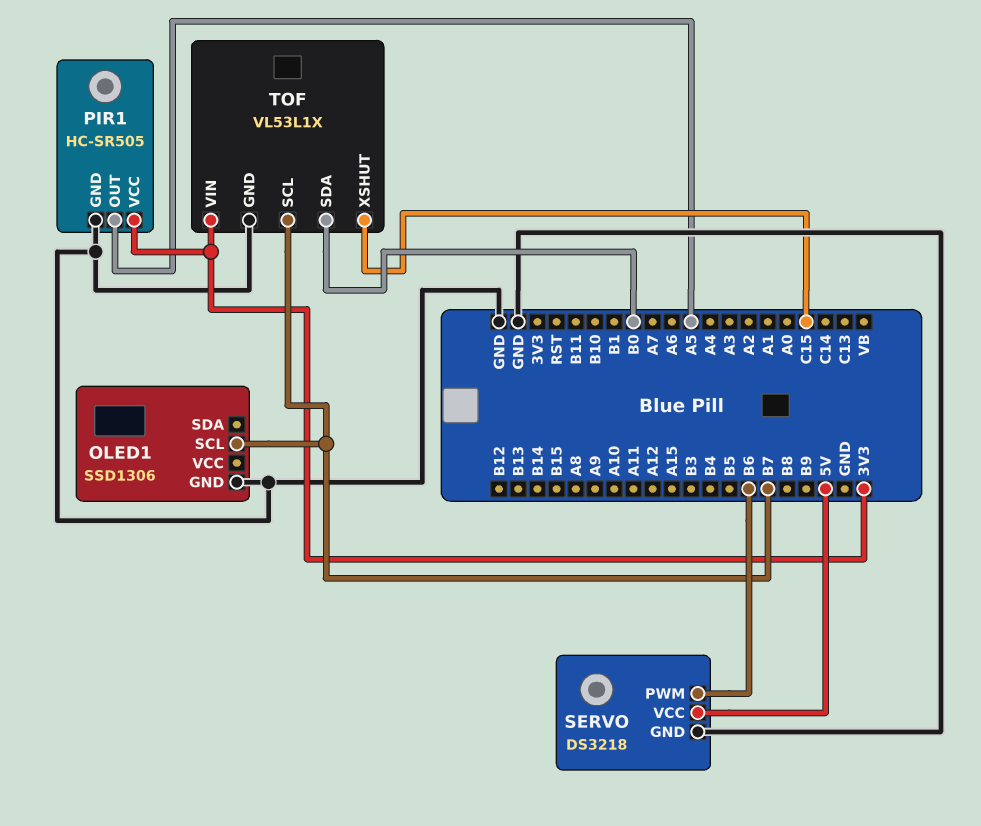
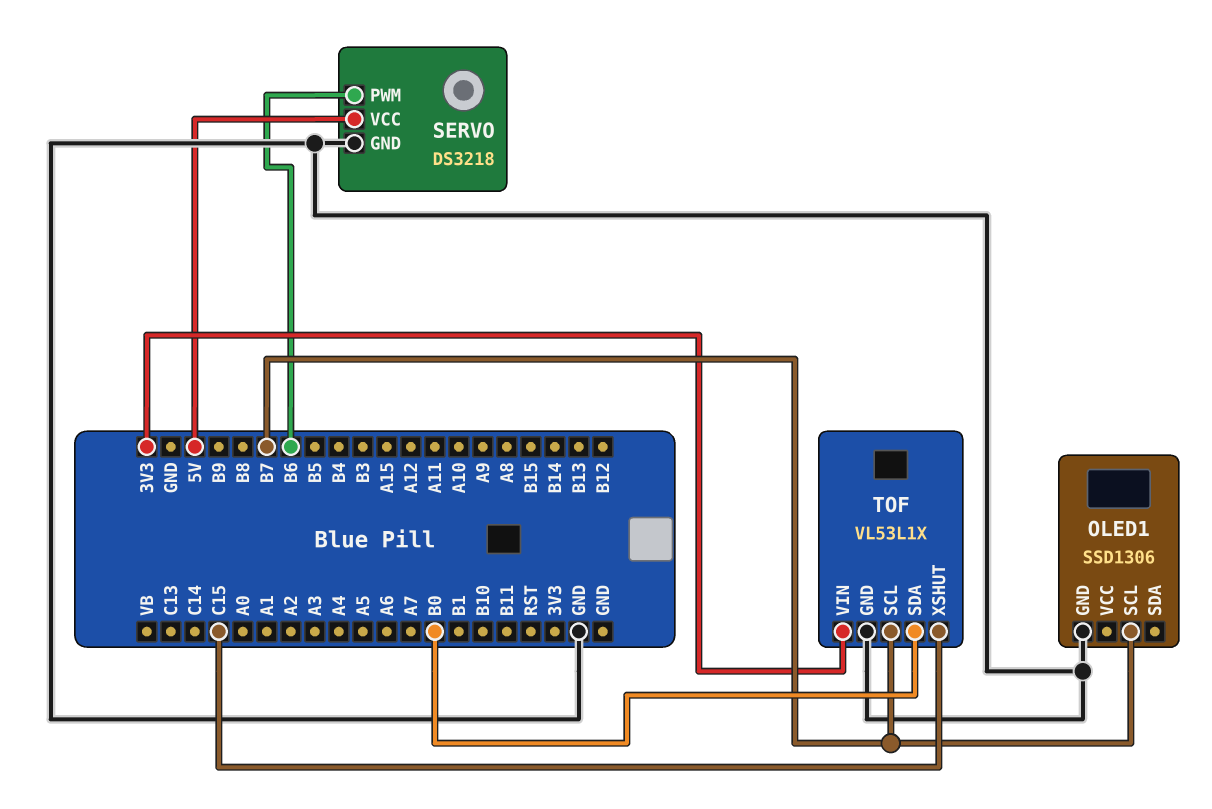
PIR1: HC-SR505 -> none
PIR1 pin GND: GND -> none
PIR1 pin OUT: A5 -> none
PIR1 pin VCC: 3V3 -> none

